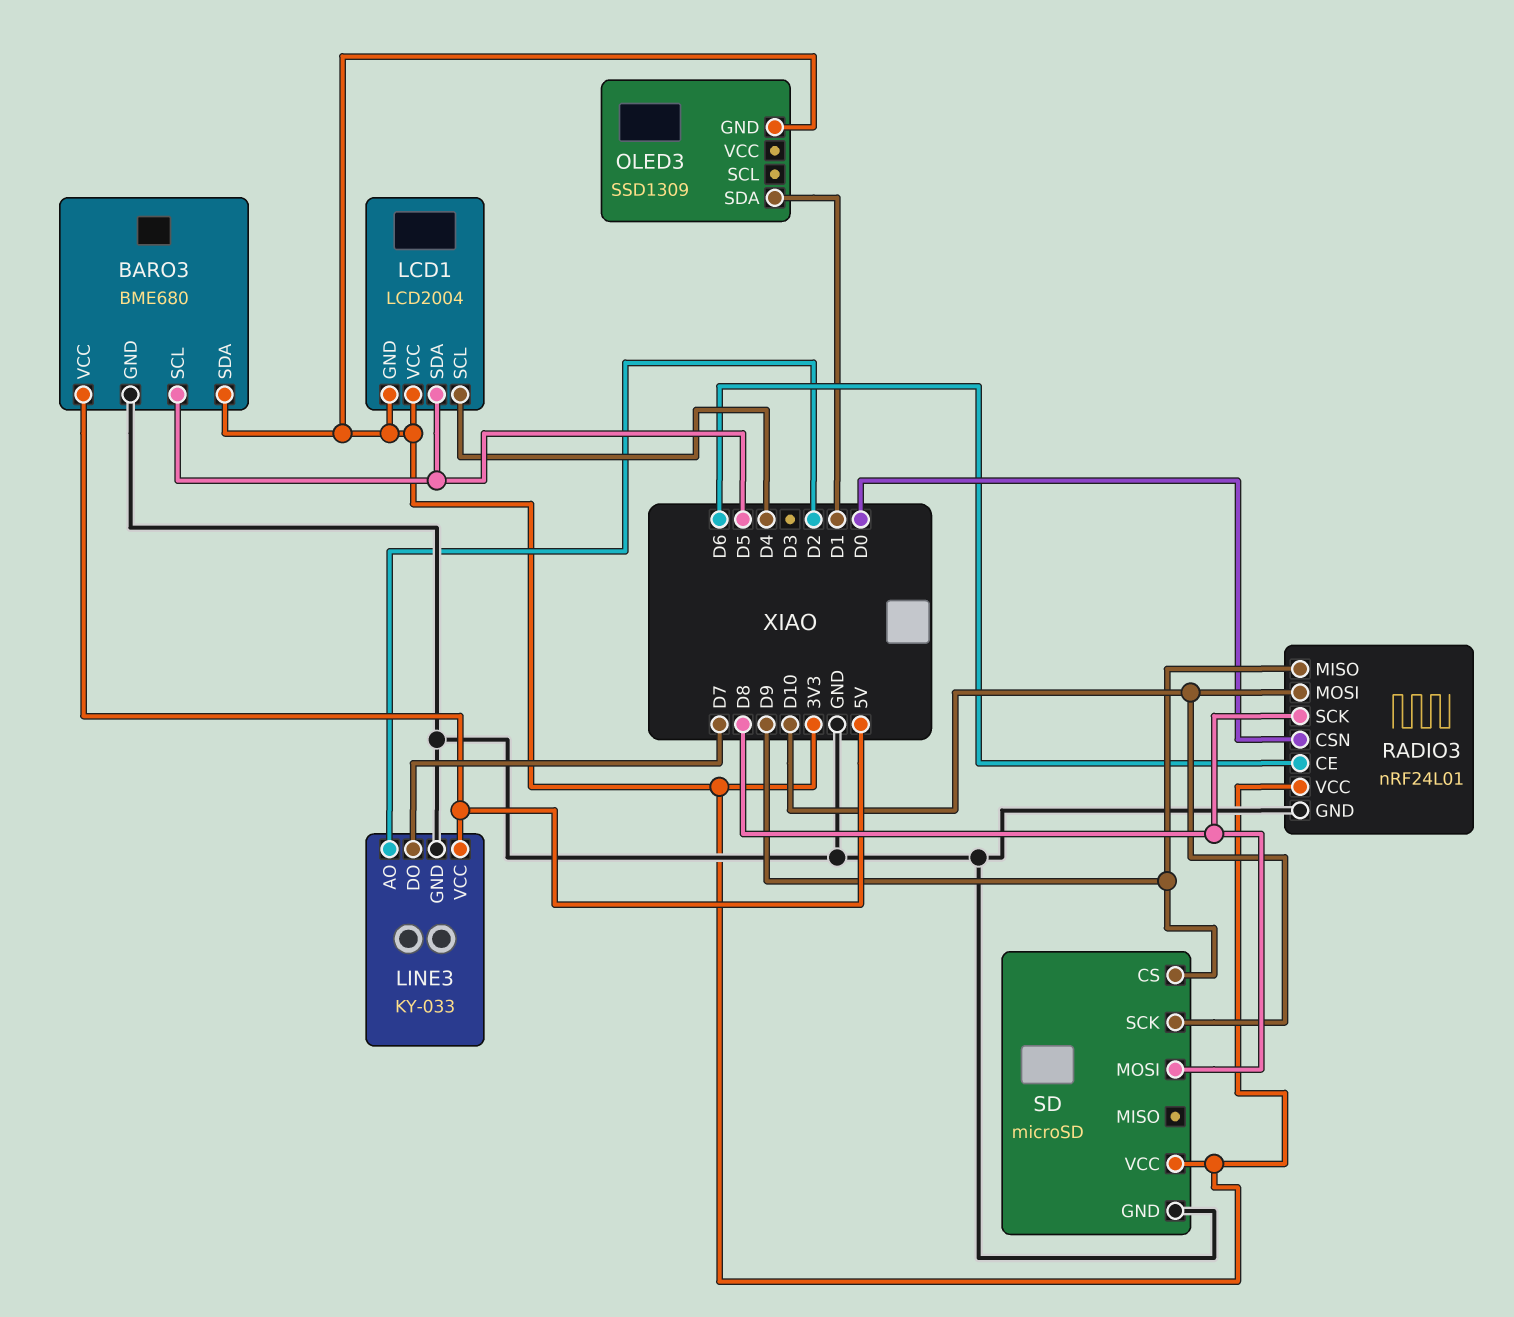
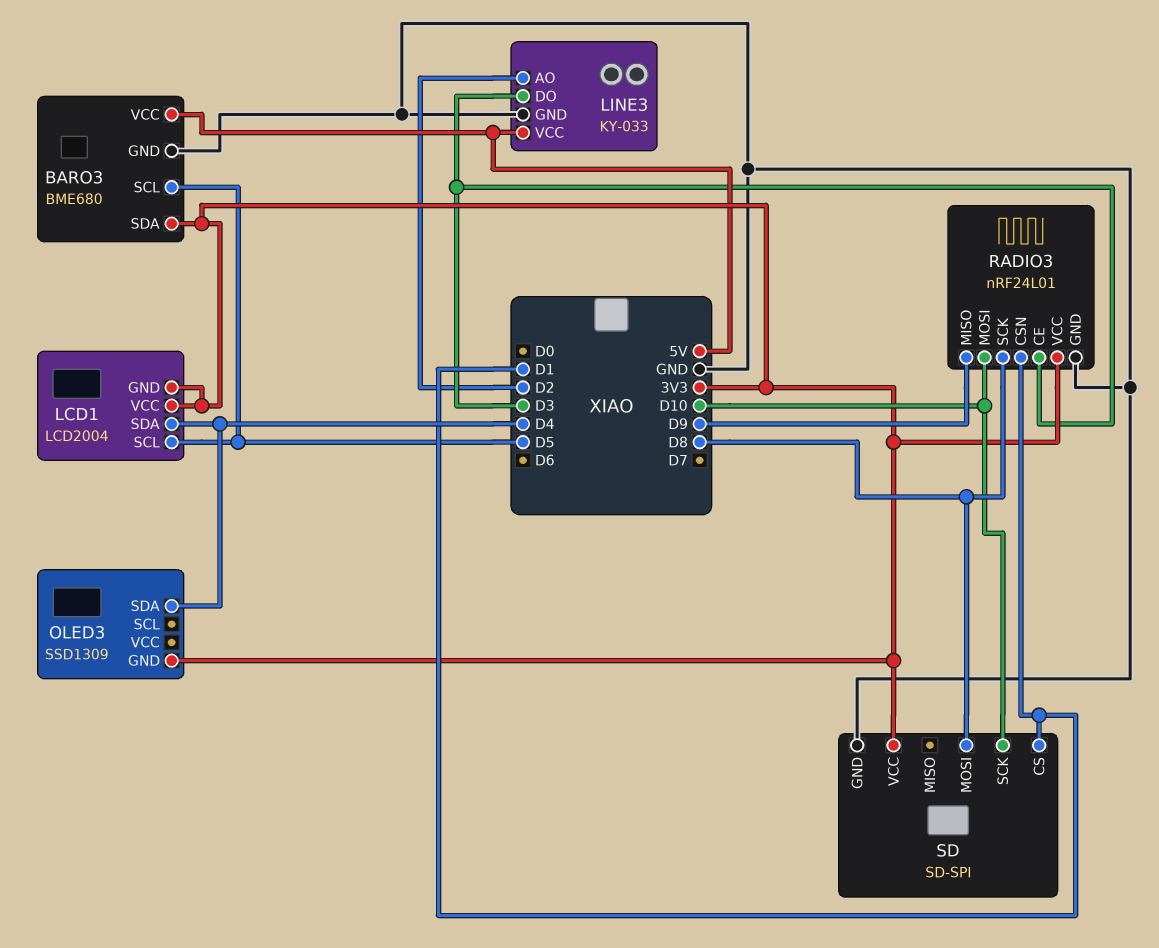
LCD1 pin SCL: D4 -> D5
LCD1 pin SDA: D5 -> D4
LINE3 pin DO: D7 -> D3
OLED3 pin SDA: D1 -> D4
RADIO3 pin CE: D6 -> D3
RADIO3 pin CSN: D0 -> D1
SD: microSD -> SD-SPI
SD pin CS: D9 -> D1

